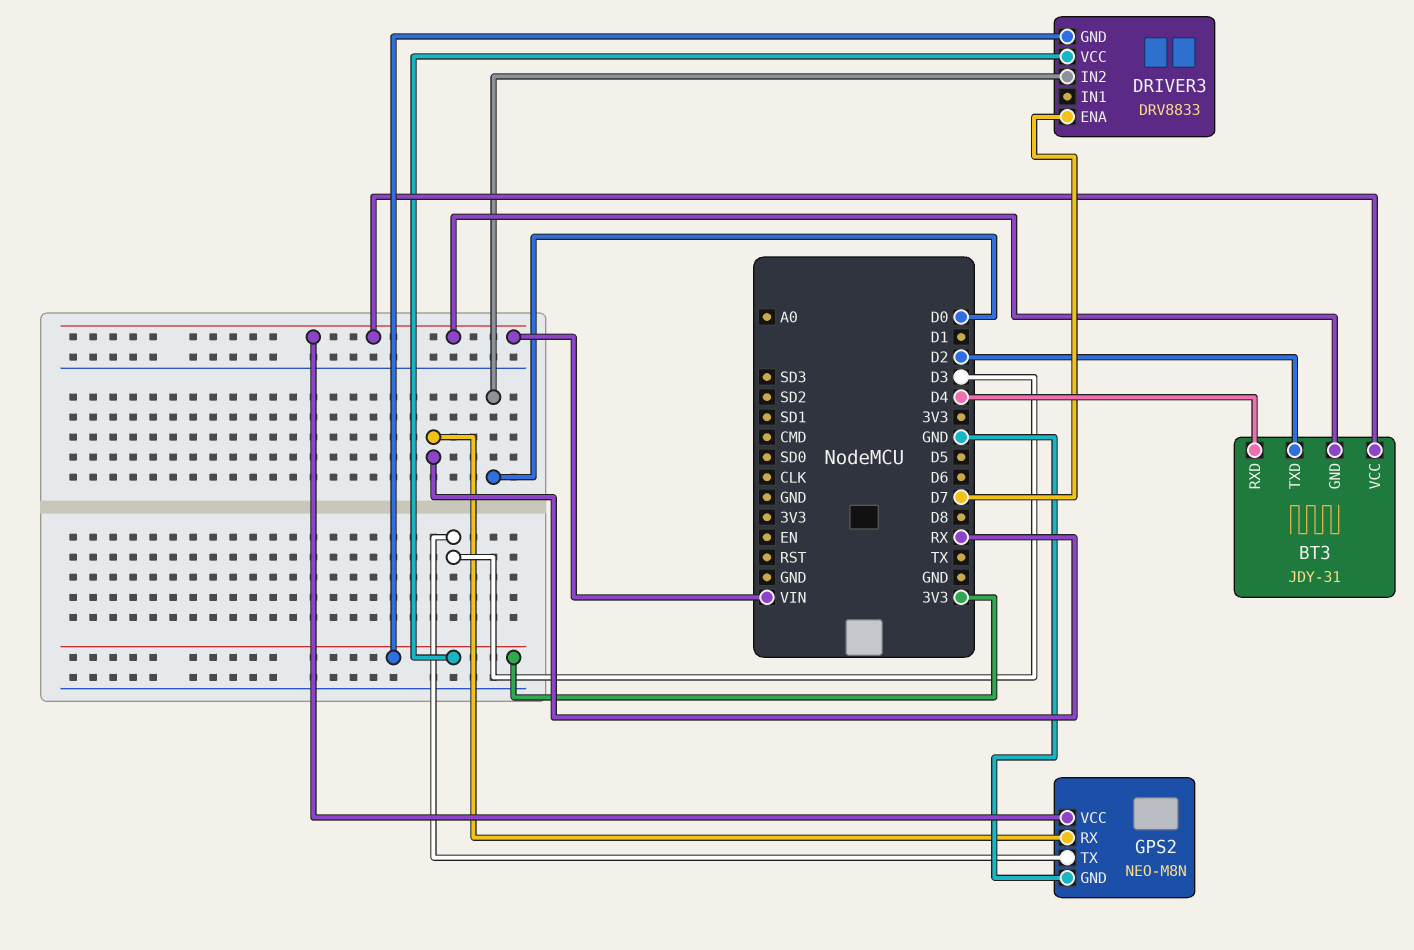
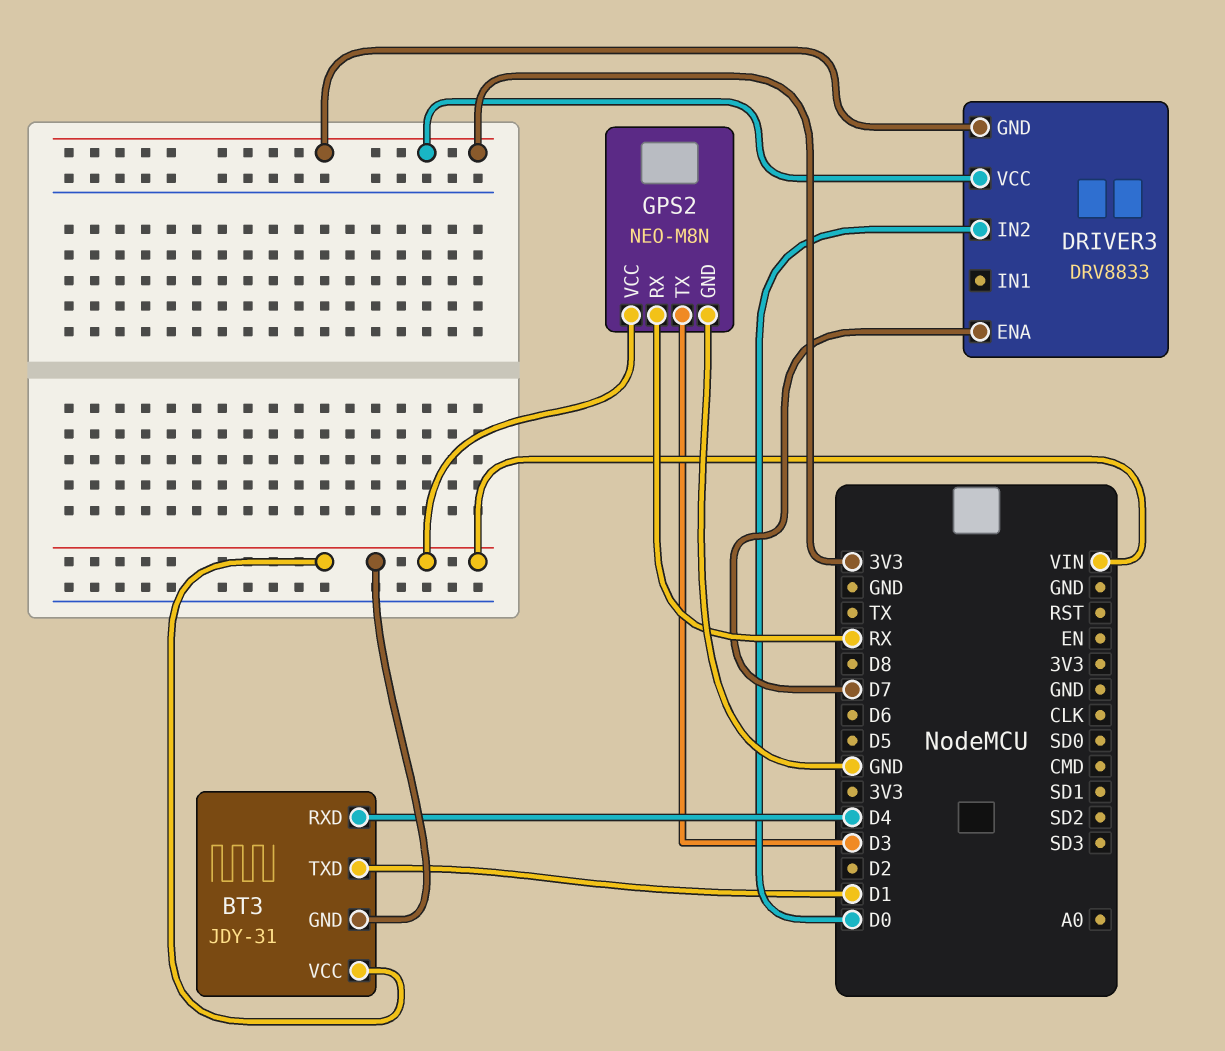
BT3 pin TXD: D2 -> D1

